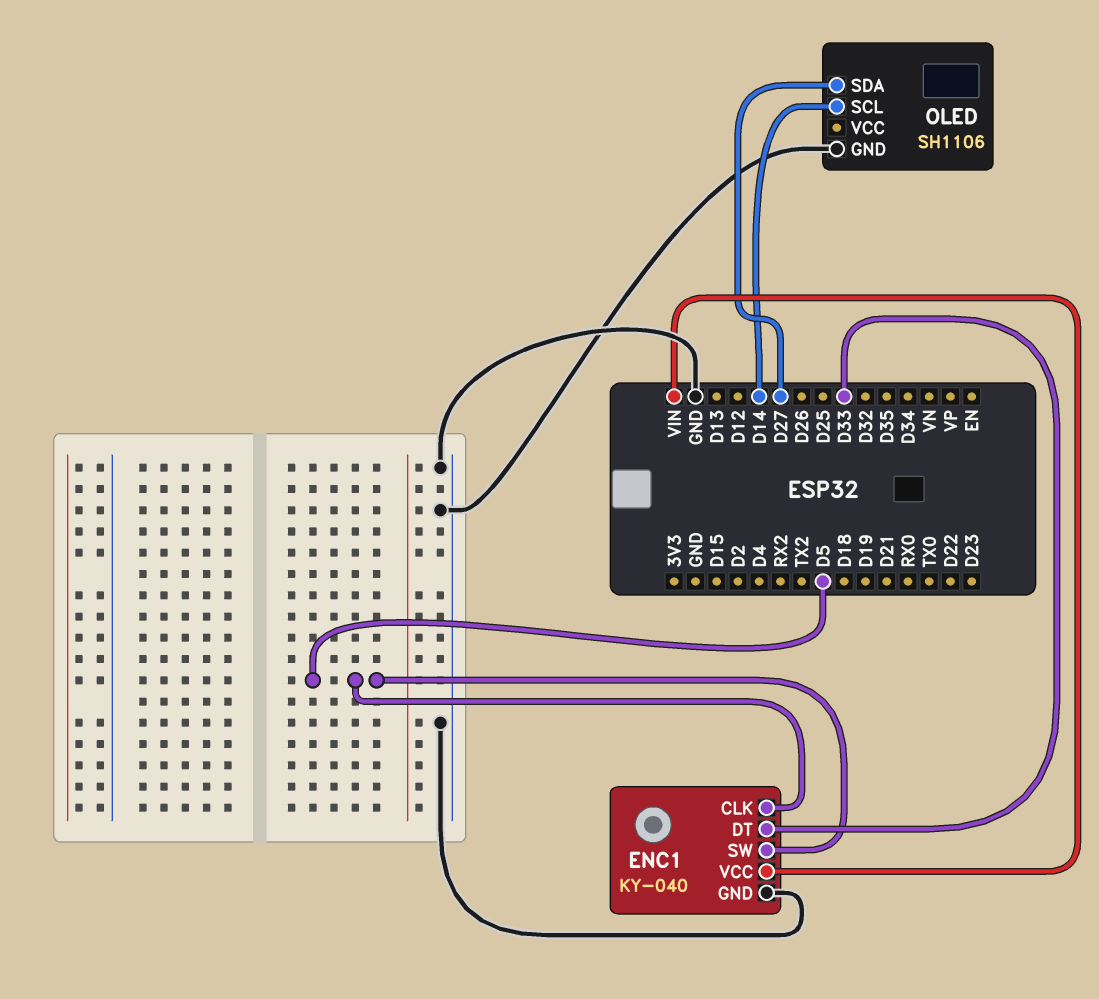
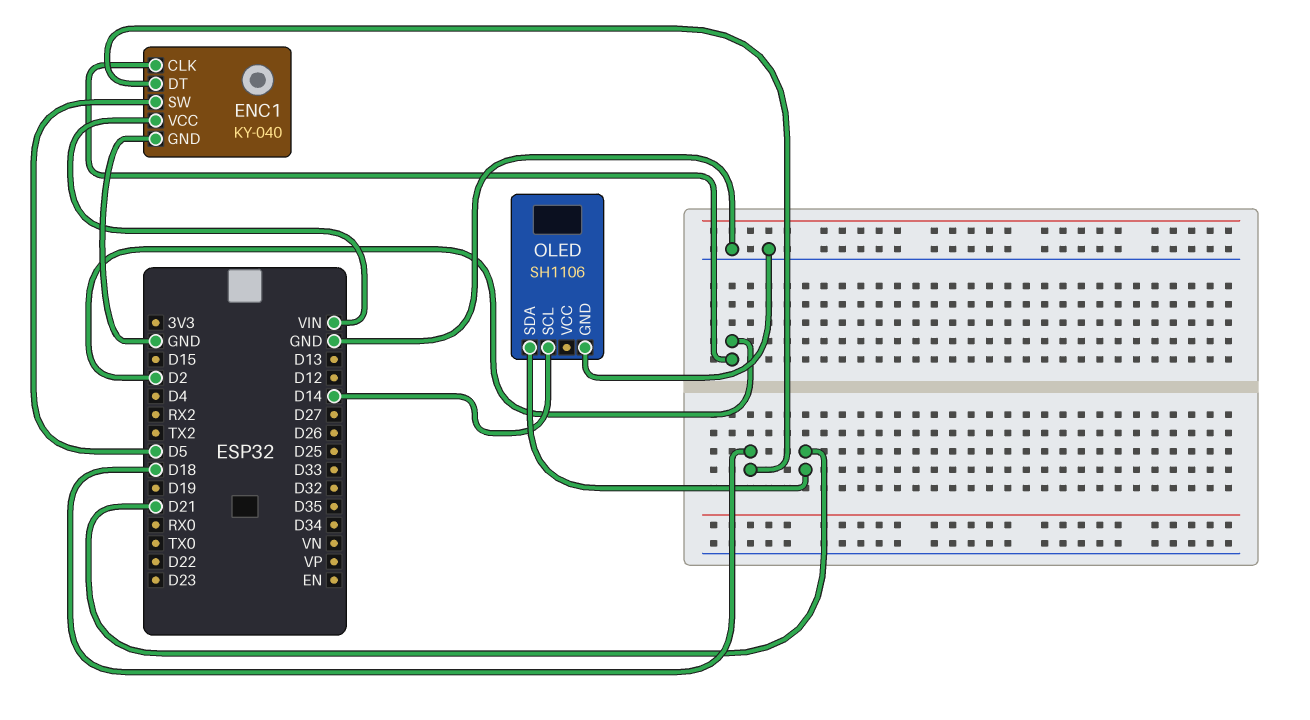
ENC1 pin CLK: D5 -> D2
ENC1 pin DT: D33 -> D18
OLED pin SDA: D27 -> D21

